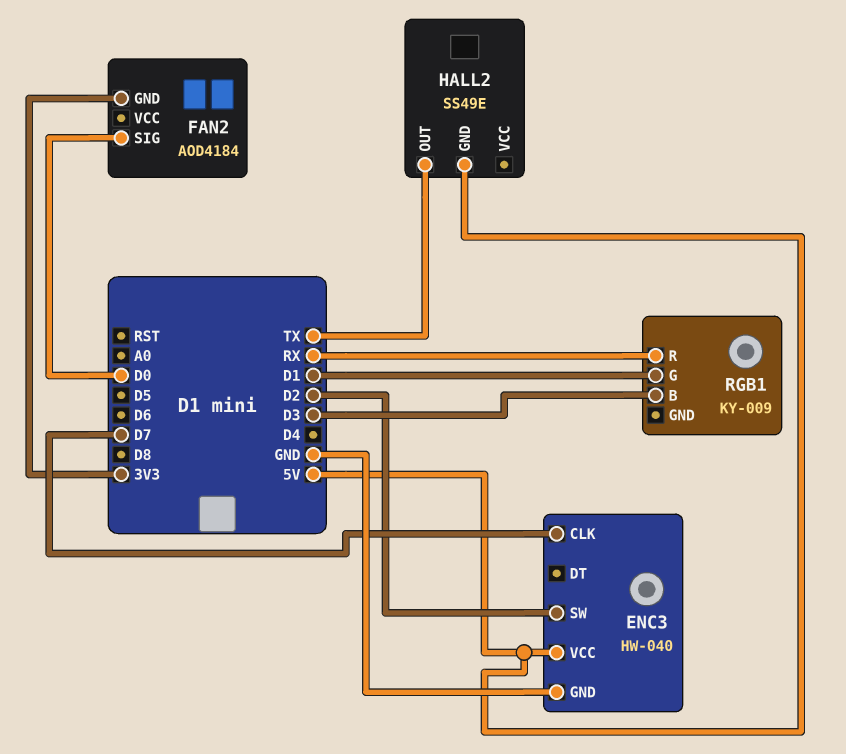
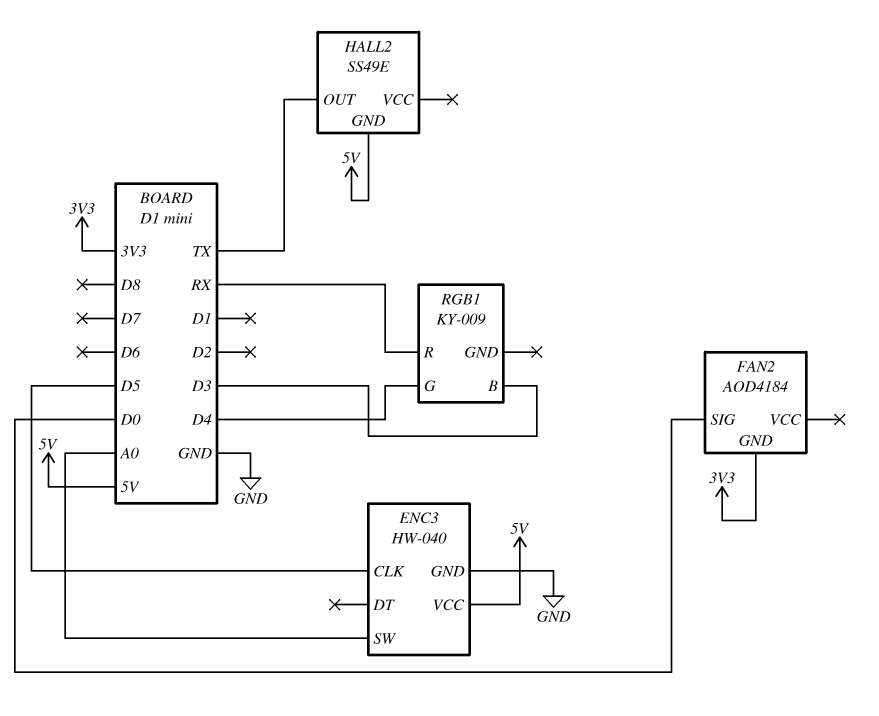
ENC3 pin CLK: D7 -> D5
ENC3 pin SW: D2 -> A0
RGB1 pin G: D1 -> D4

